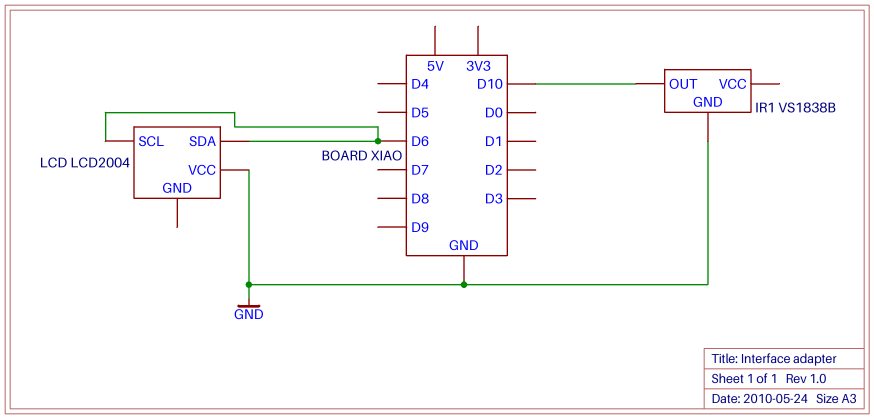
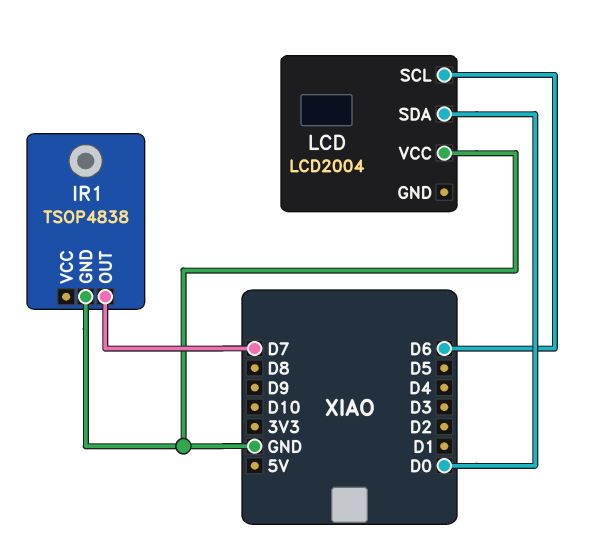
IR1: VS1838B -> TSOP4838
IR1 pin OUT: D10 -> D7
LCD pin SDA: D6 -> D0

